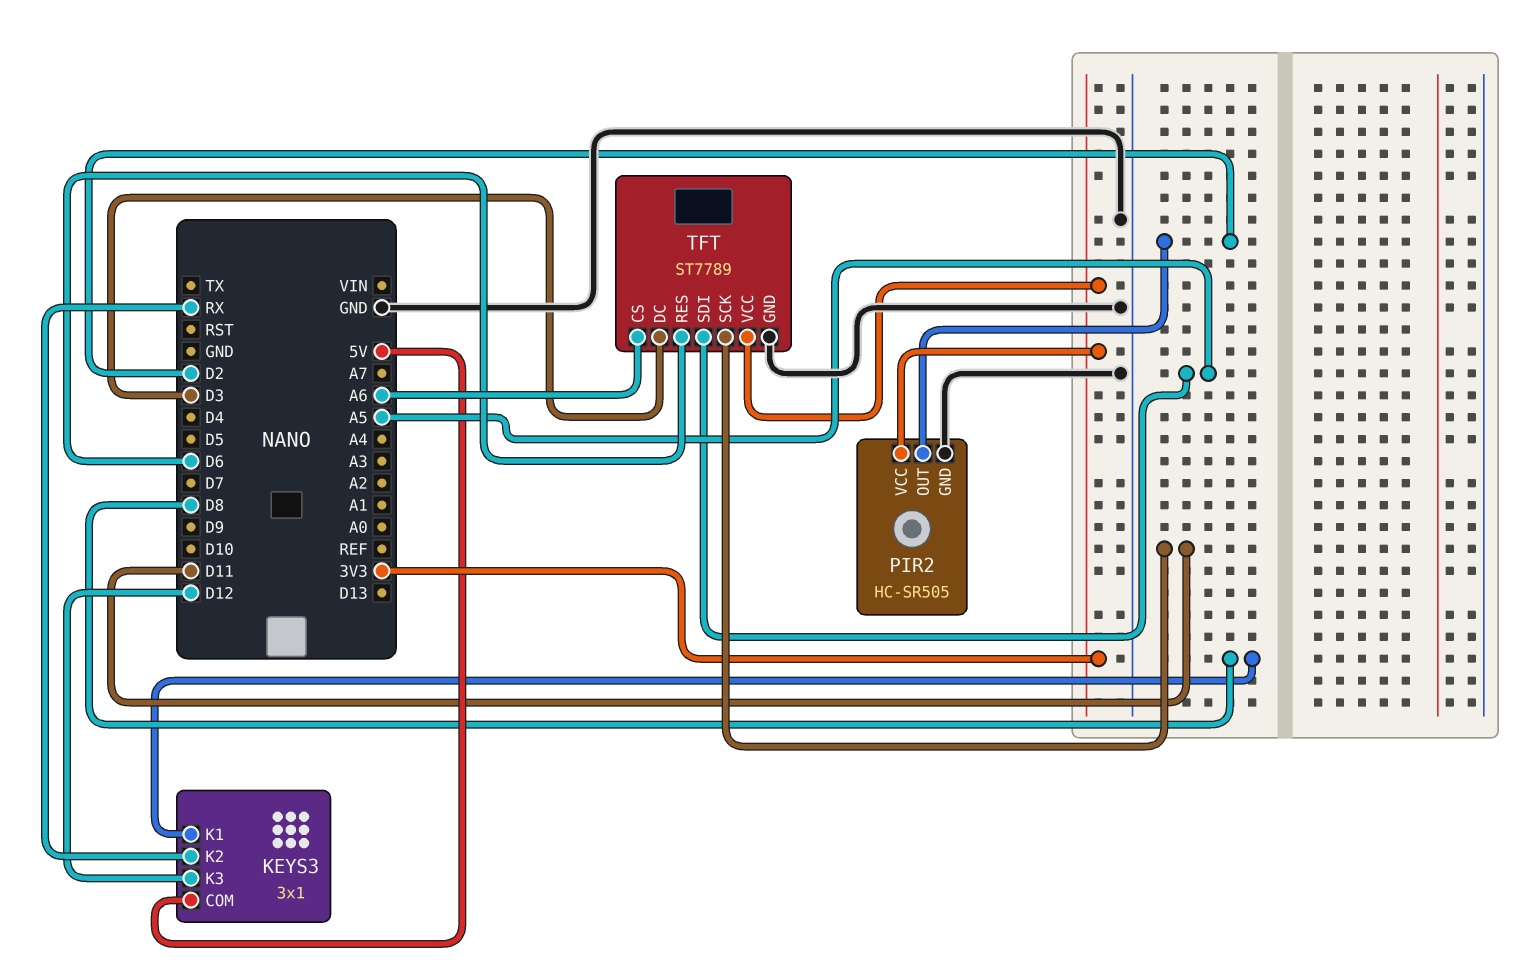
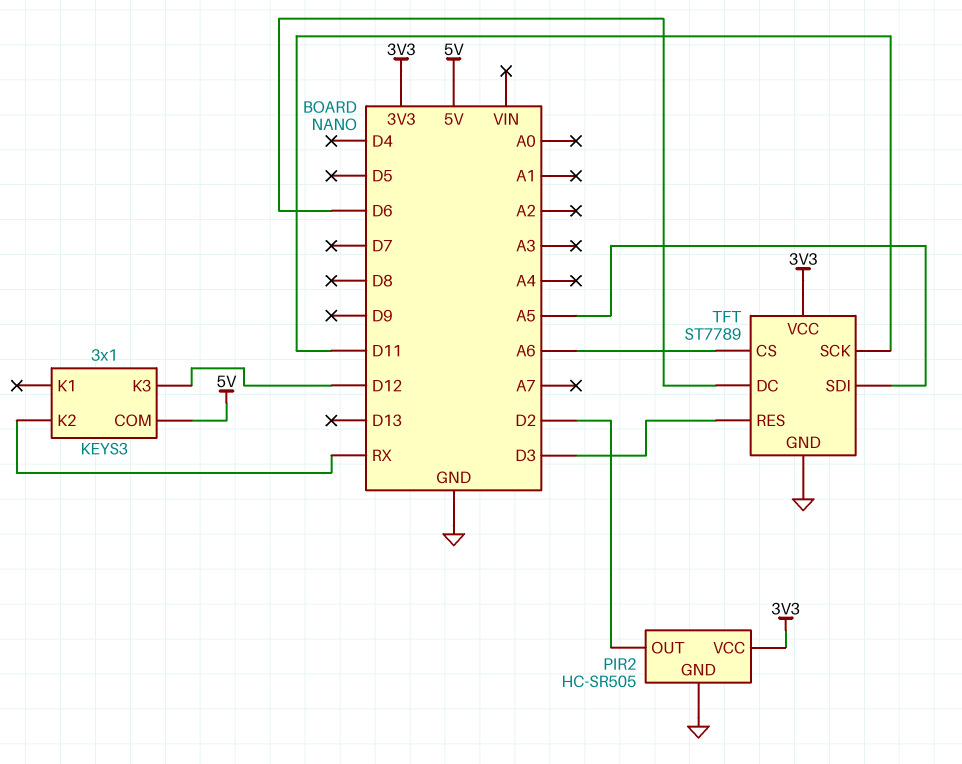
KEYS3 pin K1: D8 -> none
TFT pin DC: D3 -> D6
TFT pin RES: D6 -> D3

